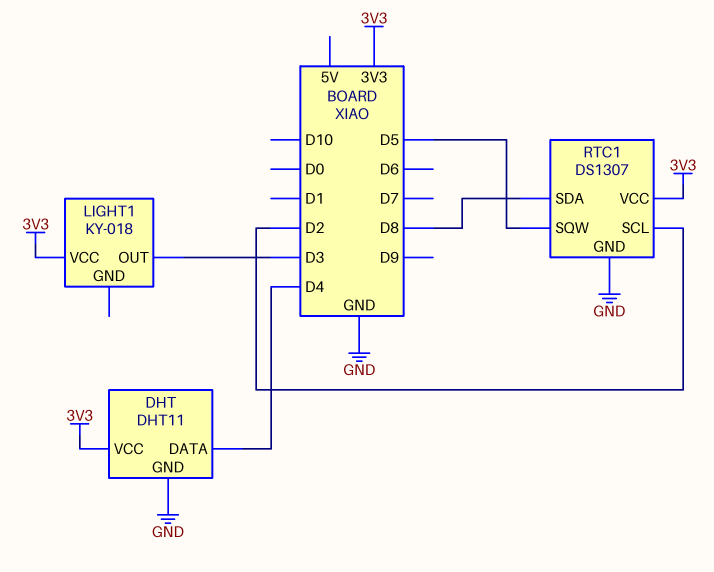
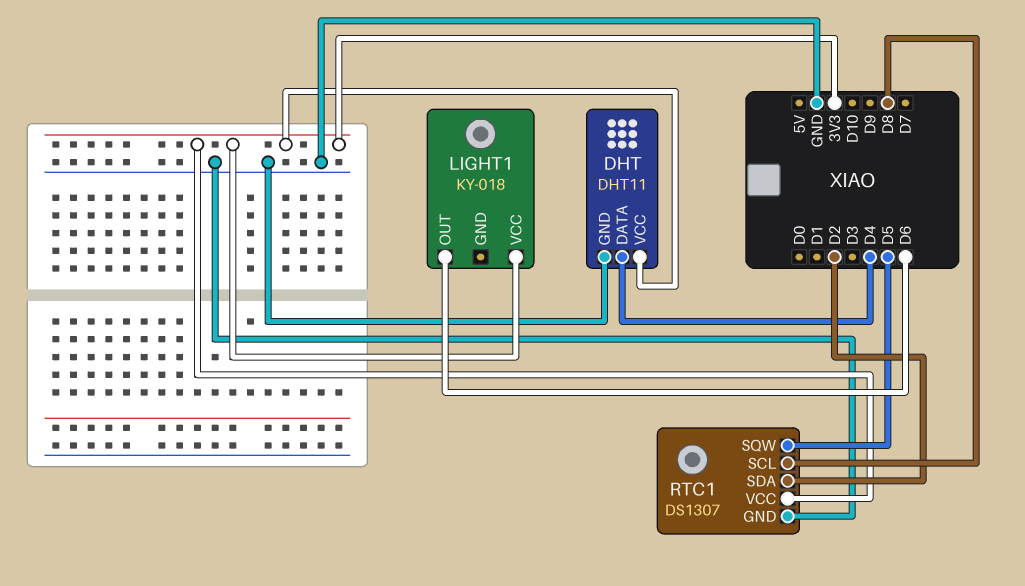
LIGHT1 pin OUT: D3 -> D6
RTC1 pin SCL: D2 -> D8
RTC1 pin SDA: D8 -> D2

